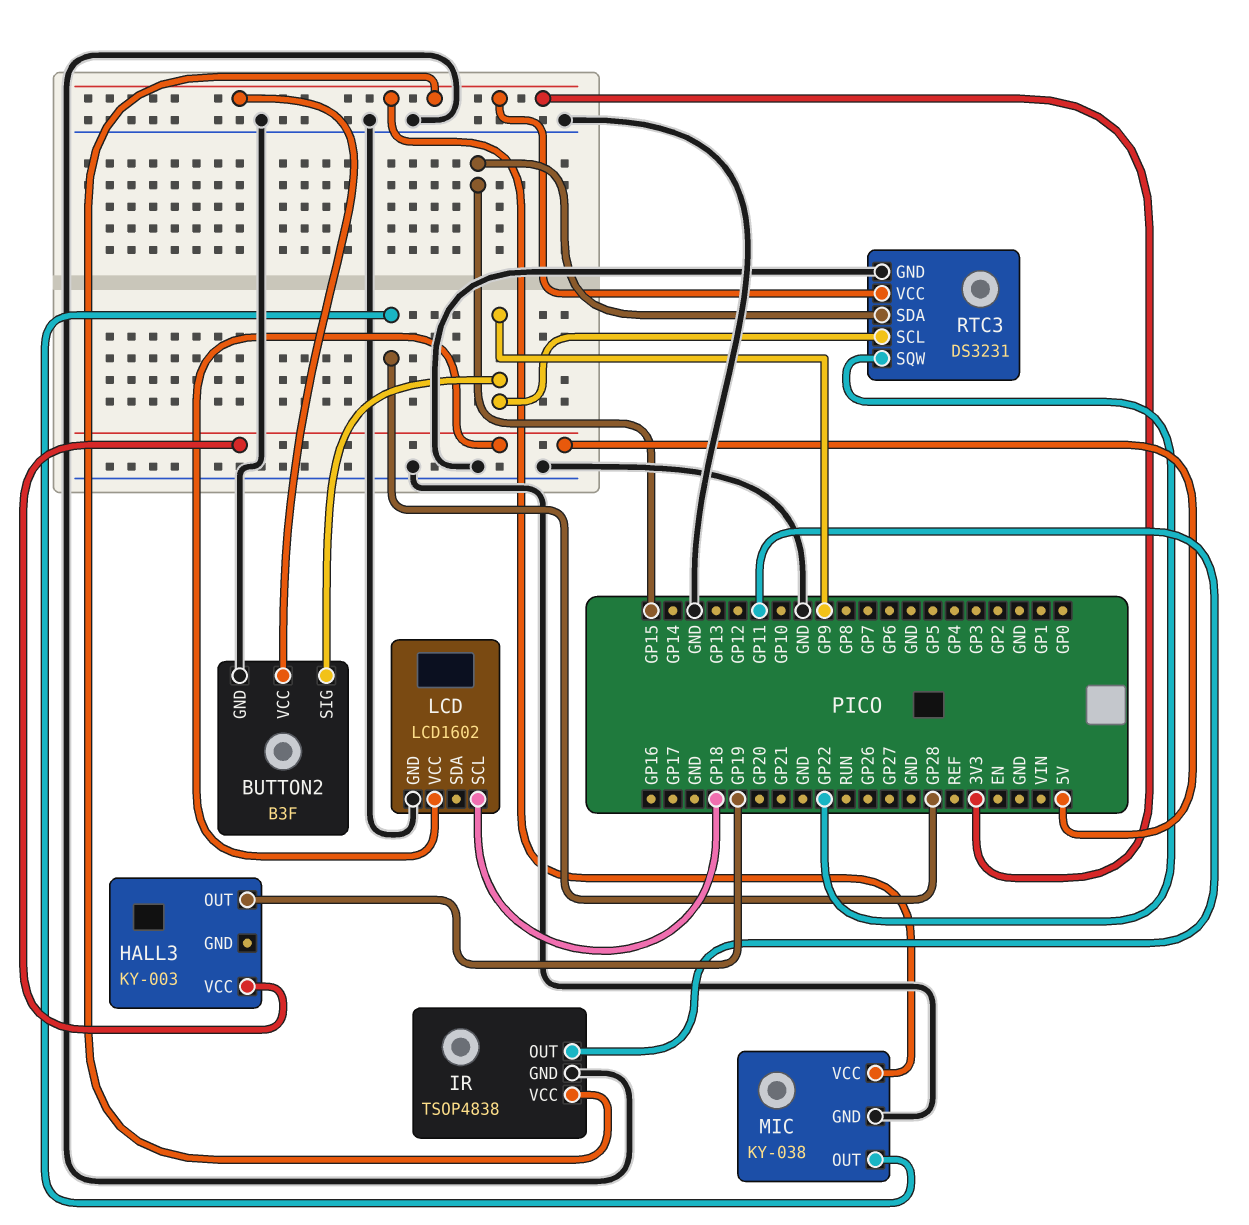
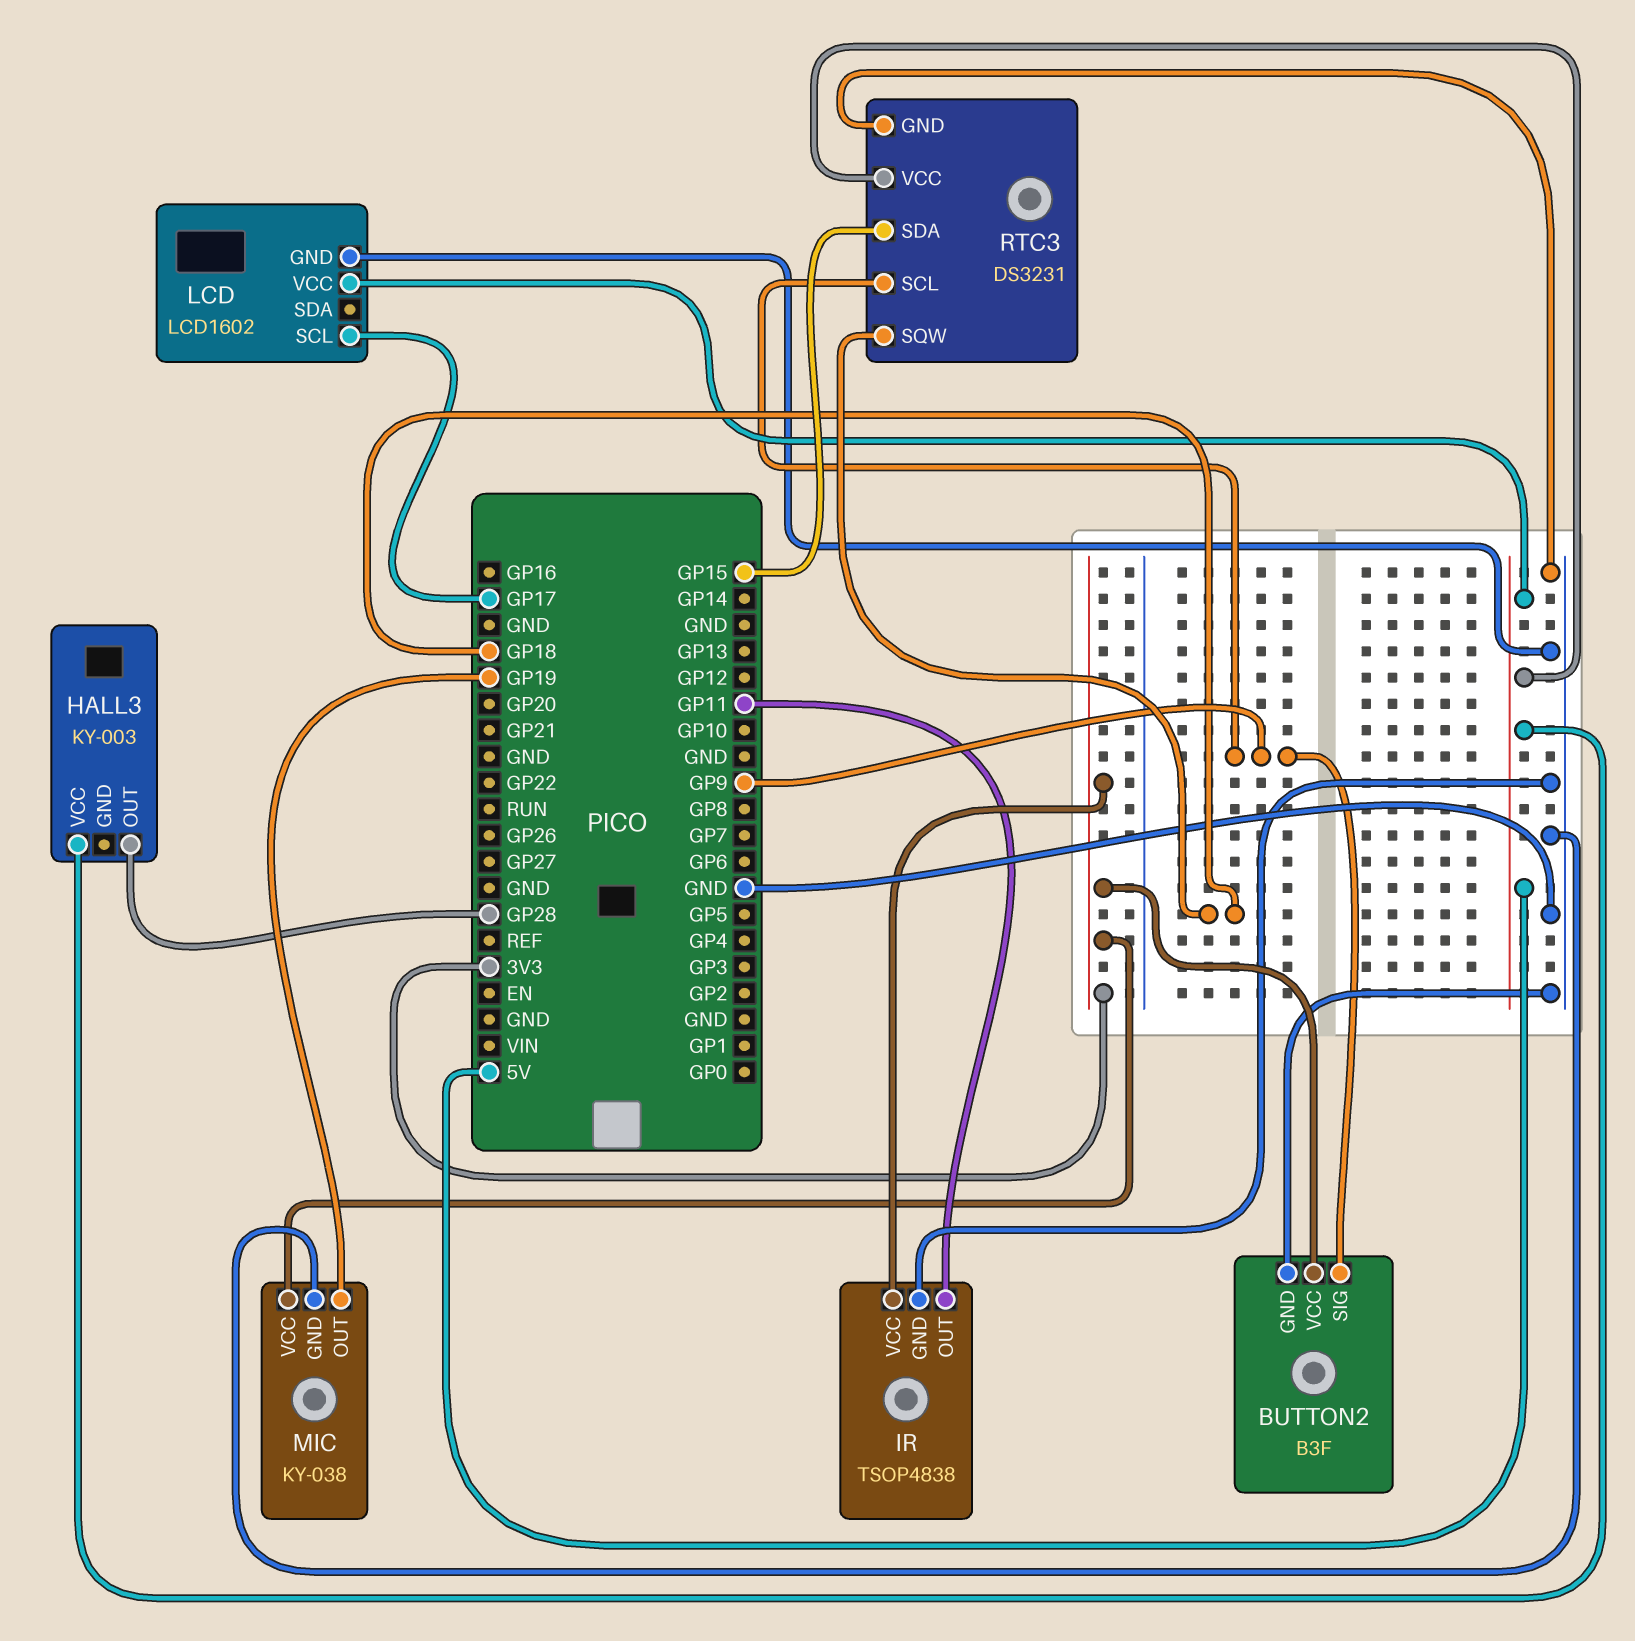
HALL3 pin OUT: GP19 -> GP28
LCD pin SCL: GP18 -> GP17
MIC pin OUT: GP28 -> GP19
RTC3 pin SQW: GP22 -> GP18
RTC3 pin VCC: 3V3 -> 5V

